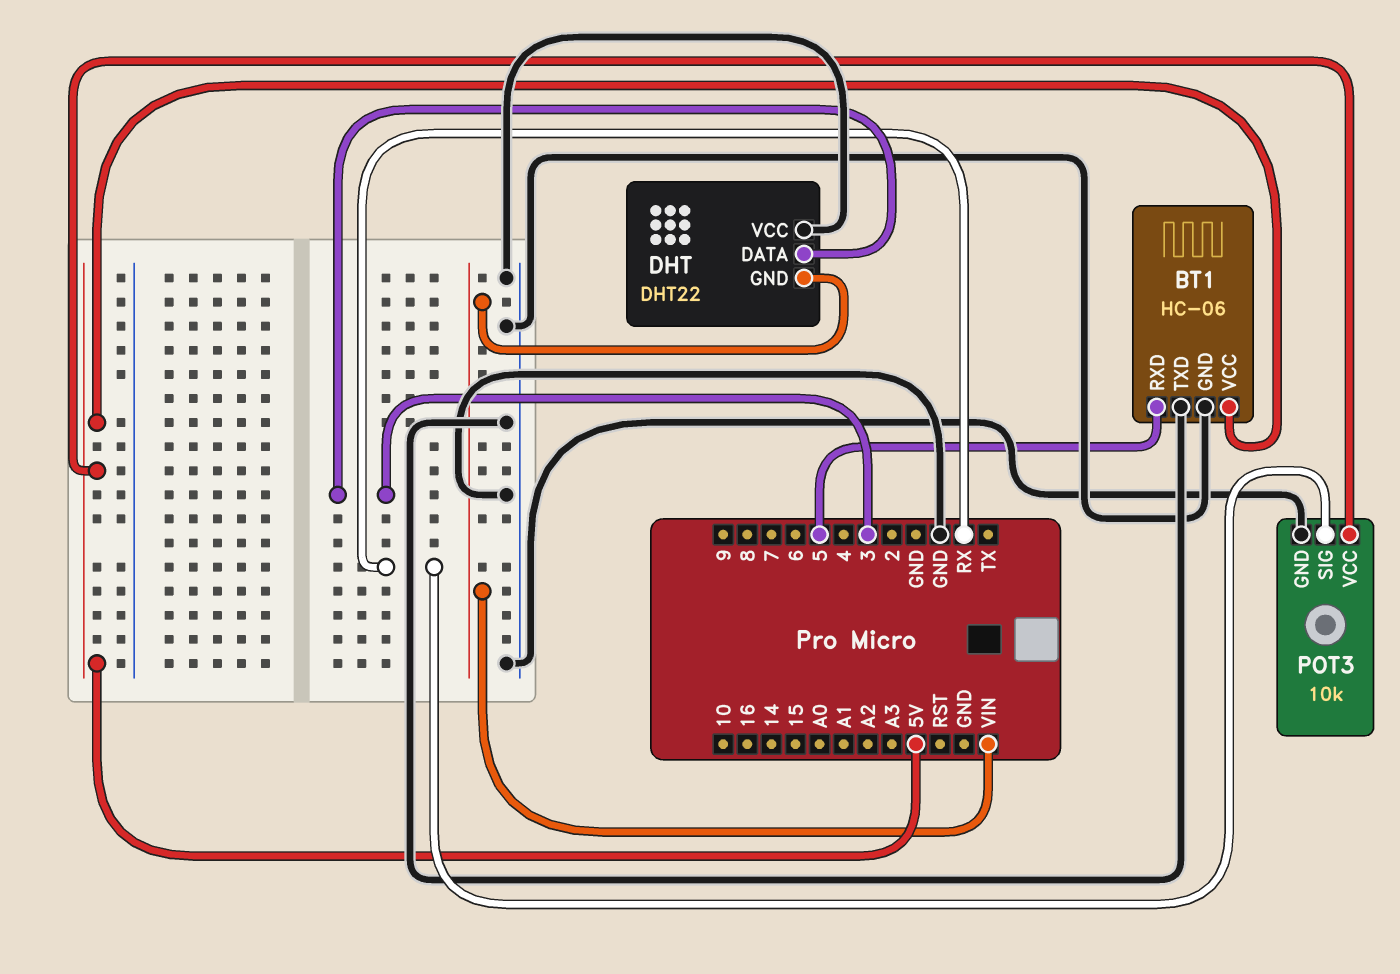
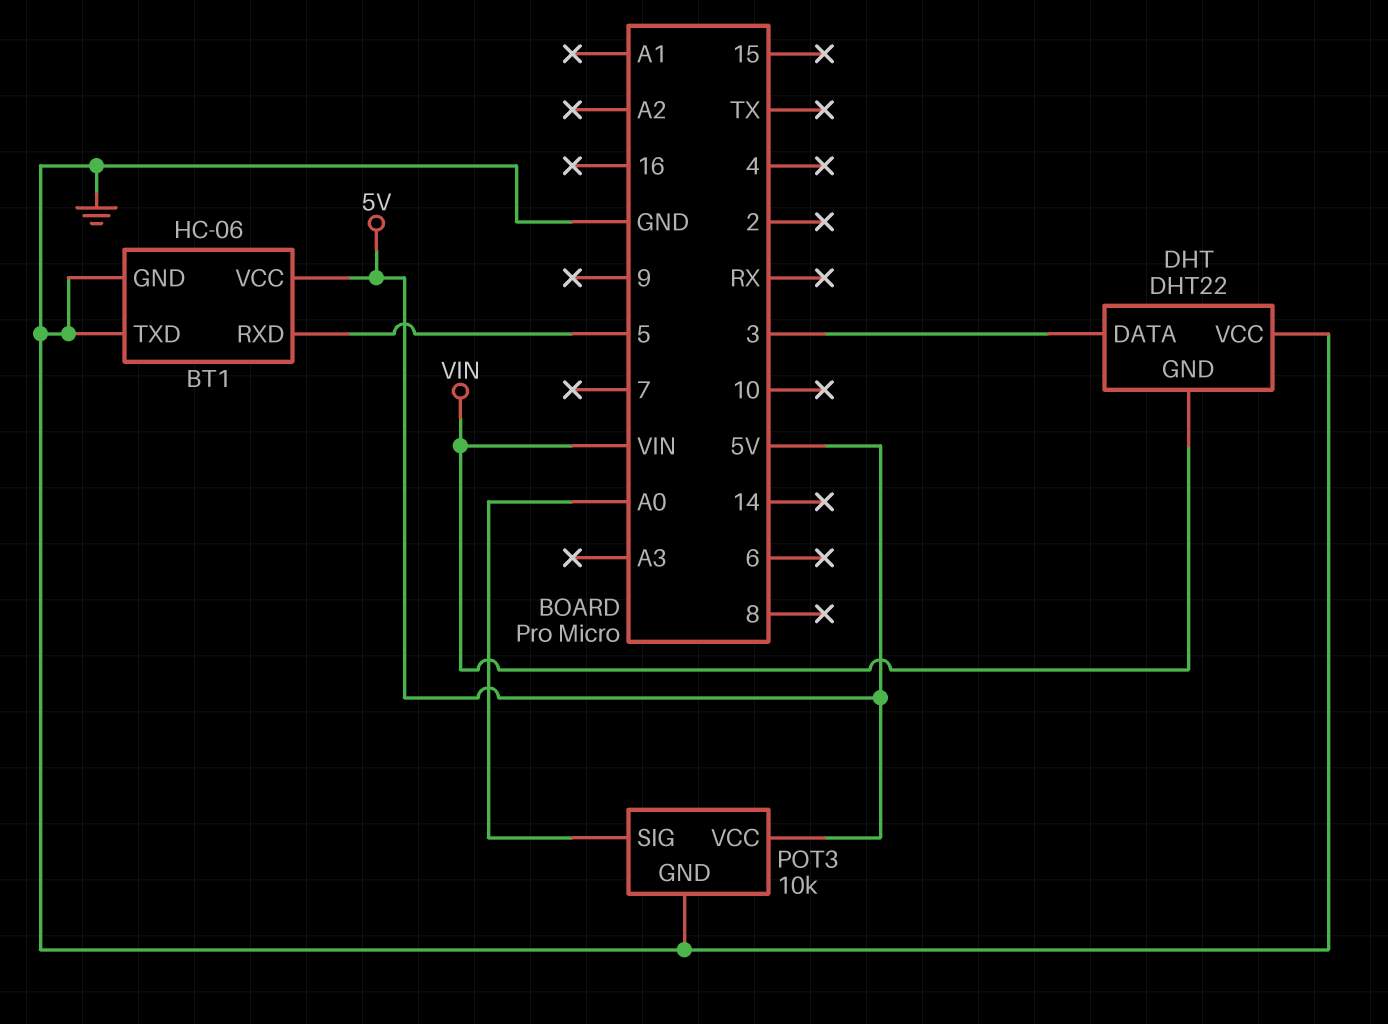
POT3 pin SIG: RX -> A0

